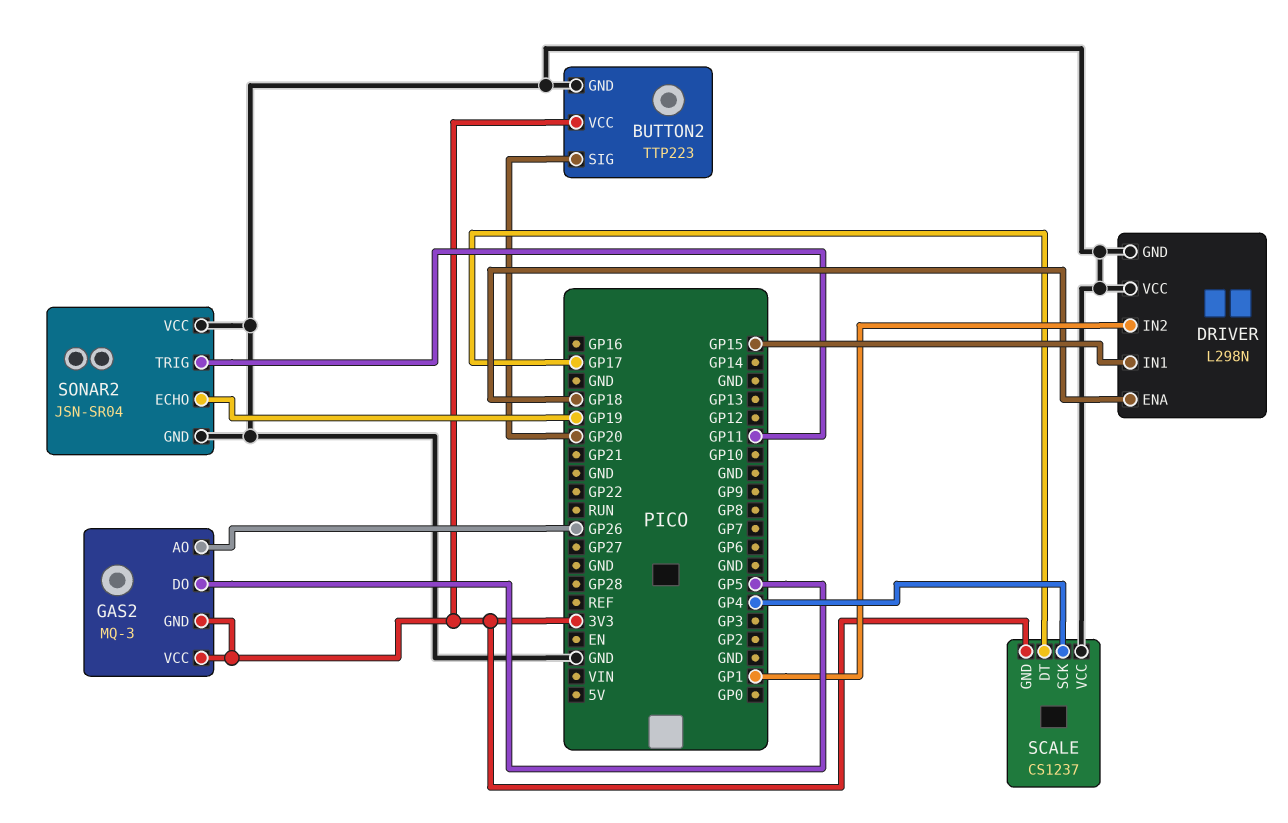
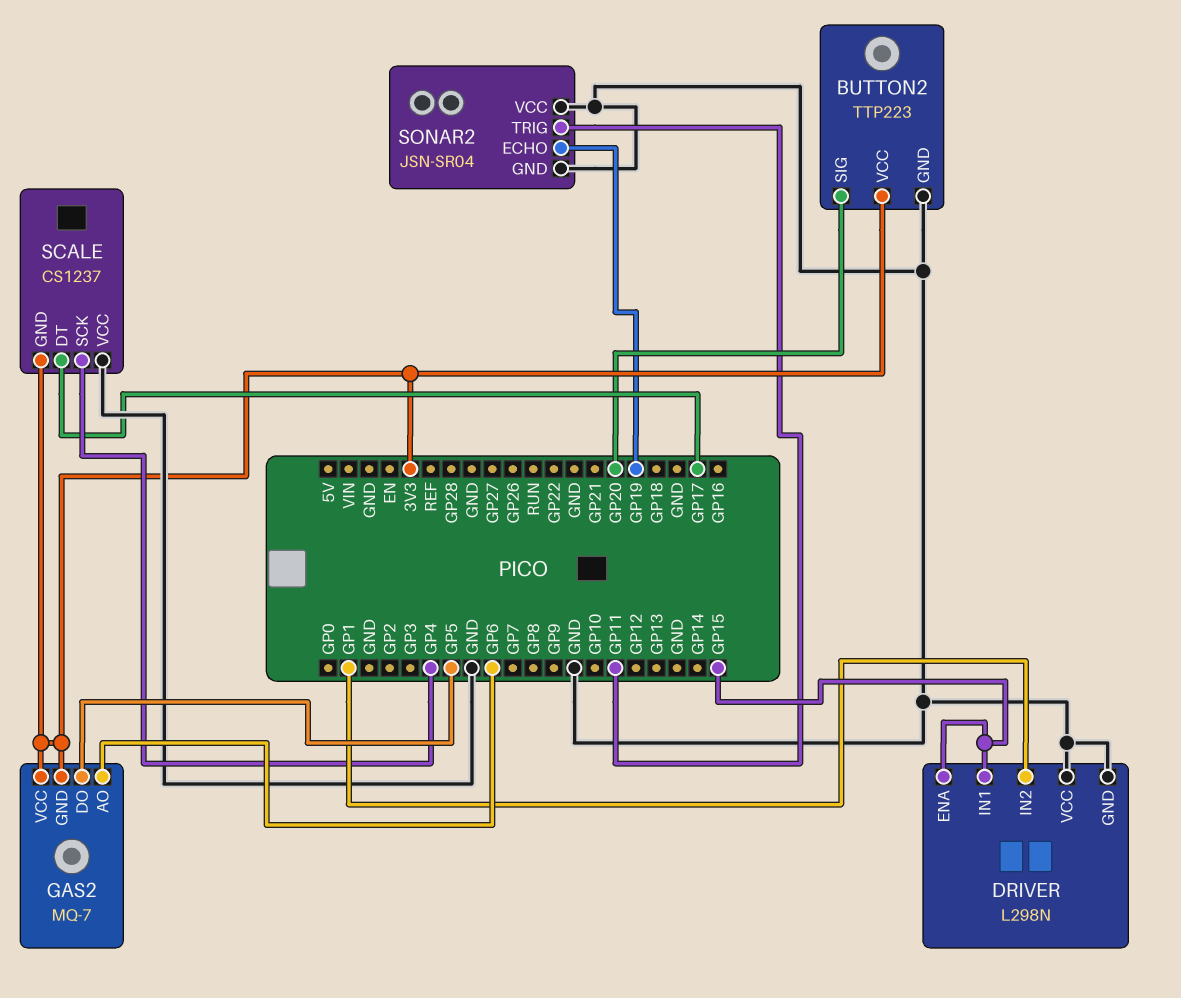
DRIVER pin ENA: GP18 -> GP15
GAS2: MQ-3 -> MQ-7
GAS2 pin AO: GP26 -> GP6

